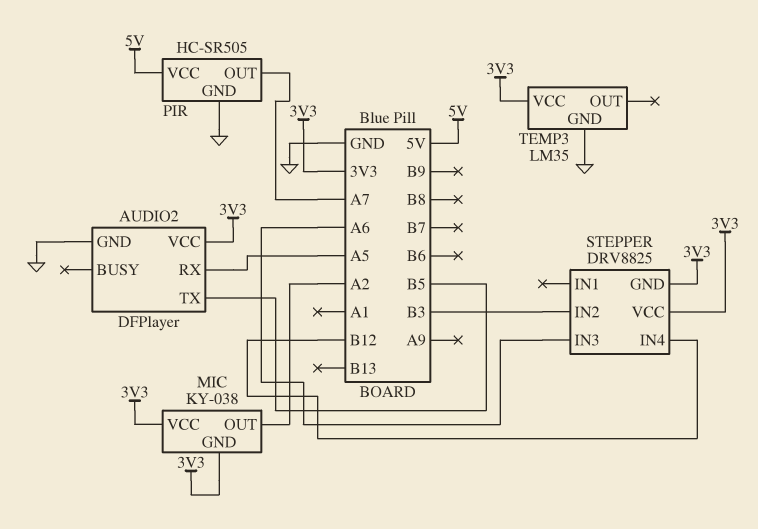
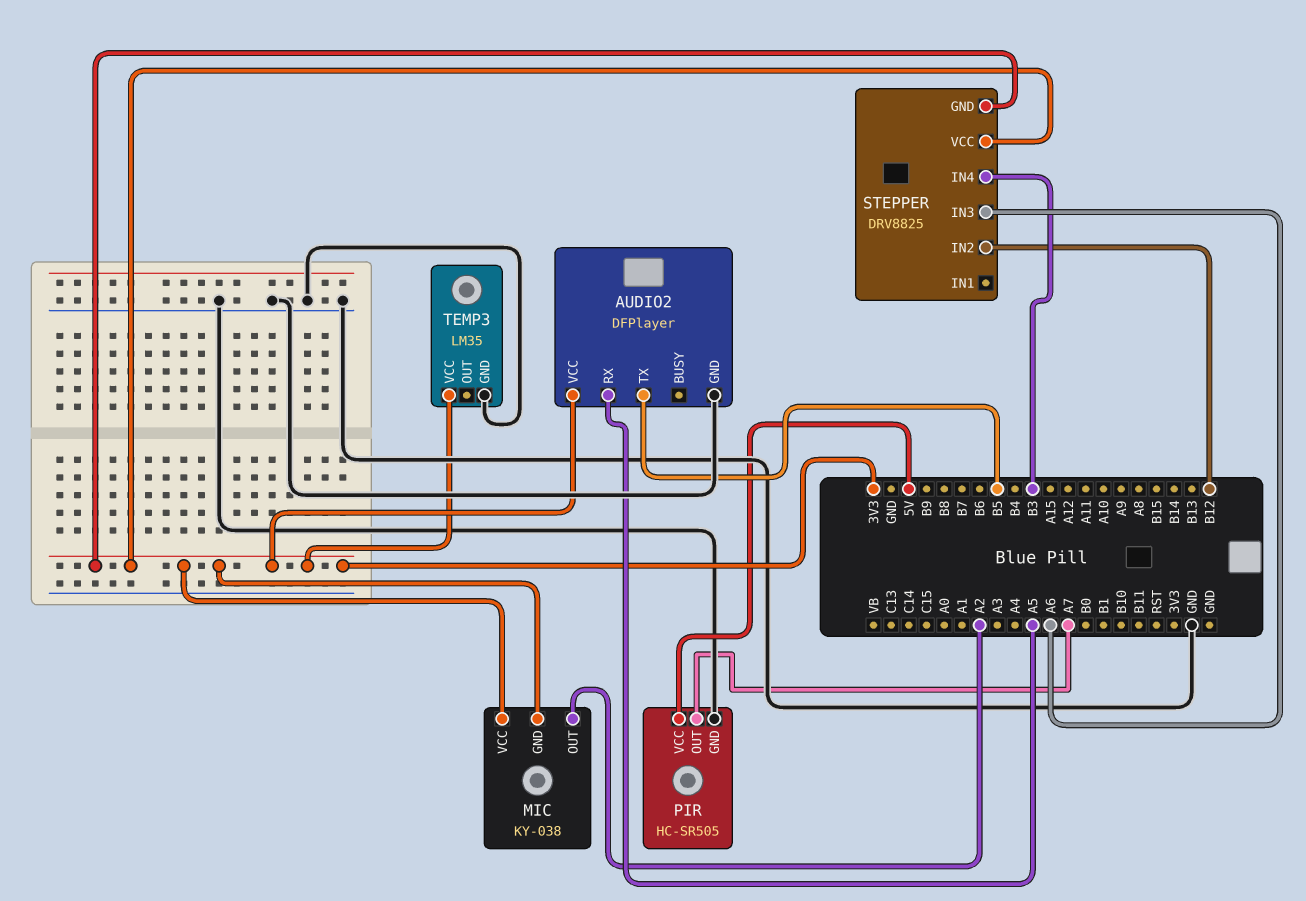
STEPPER pin IN2: B3 -> B12
STEPPER pin IN4: B12 -> B3

